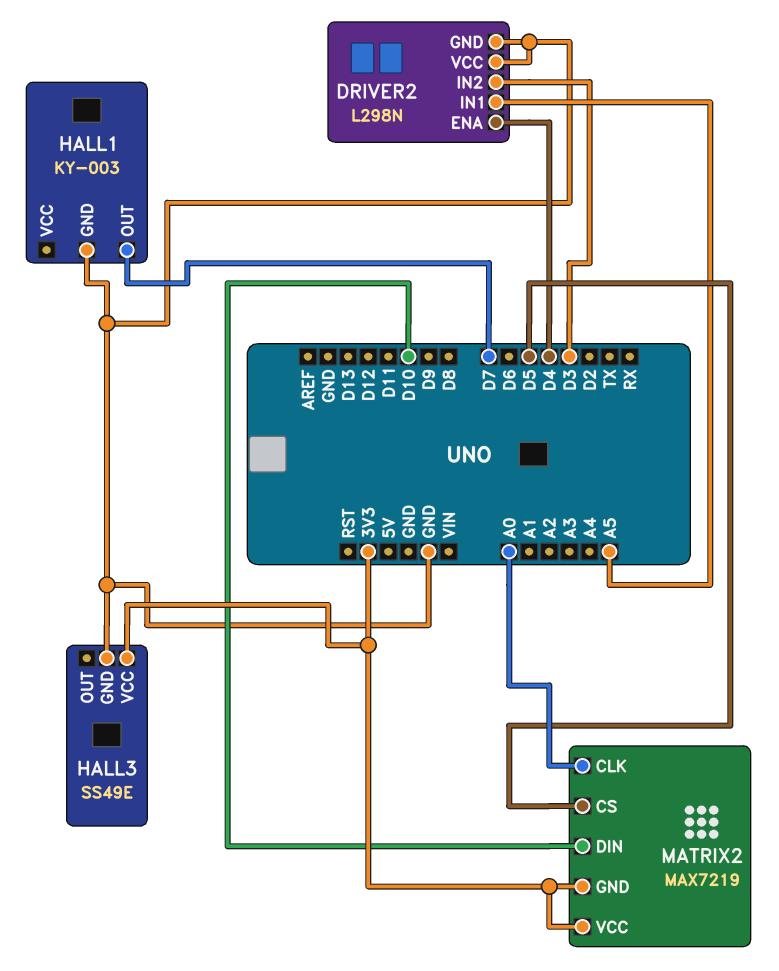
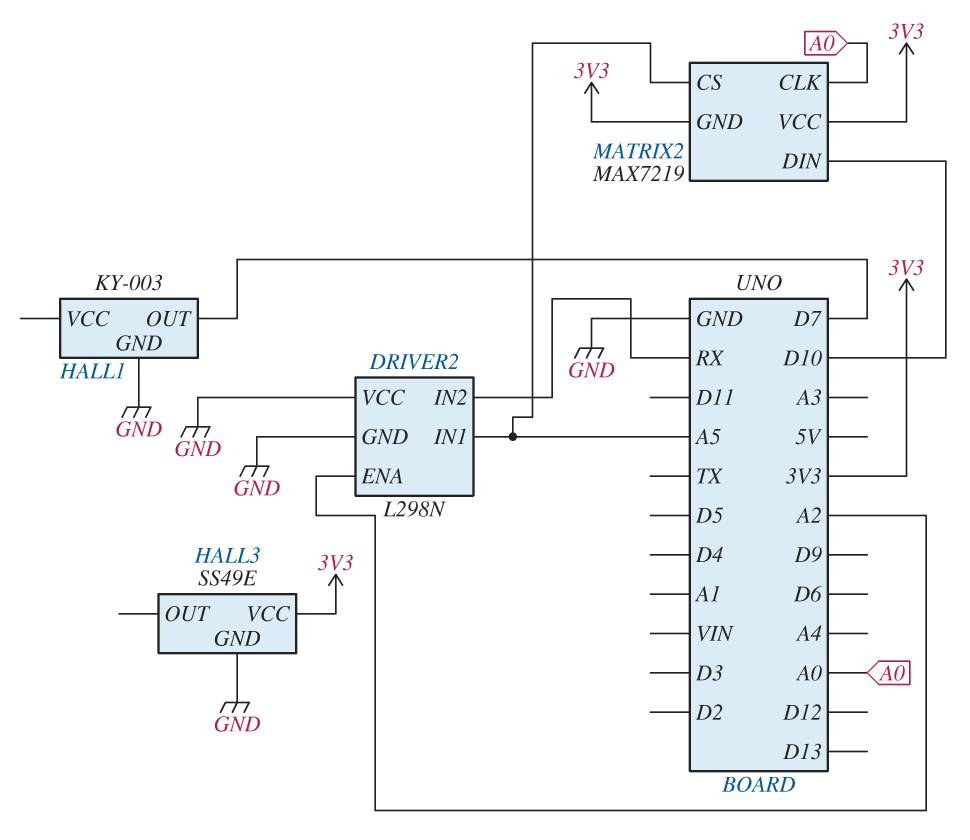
DRIVER2 pin ENA: D4 -> A2
DRIVER2 pin IN2: D3 -> RX
MATRIX2 pin CS: D5 -> A5

